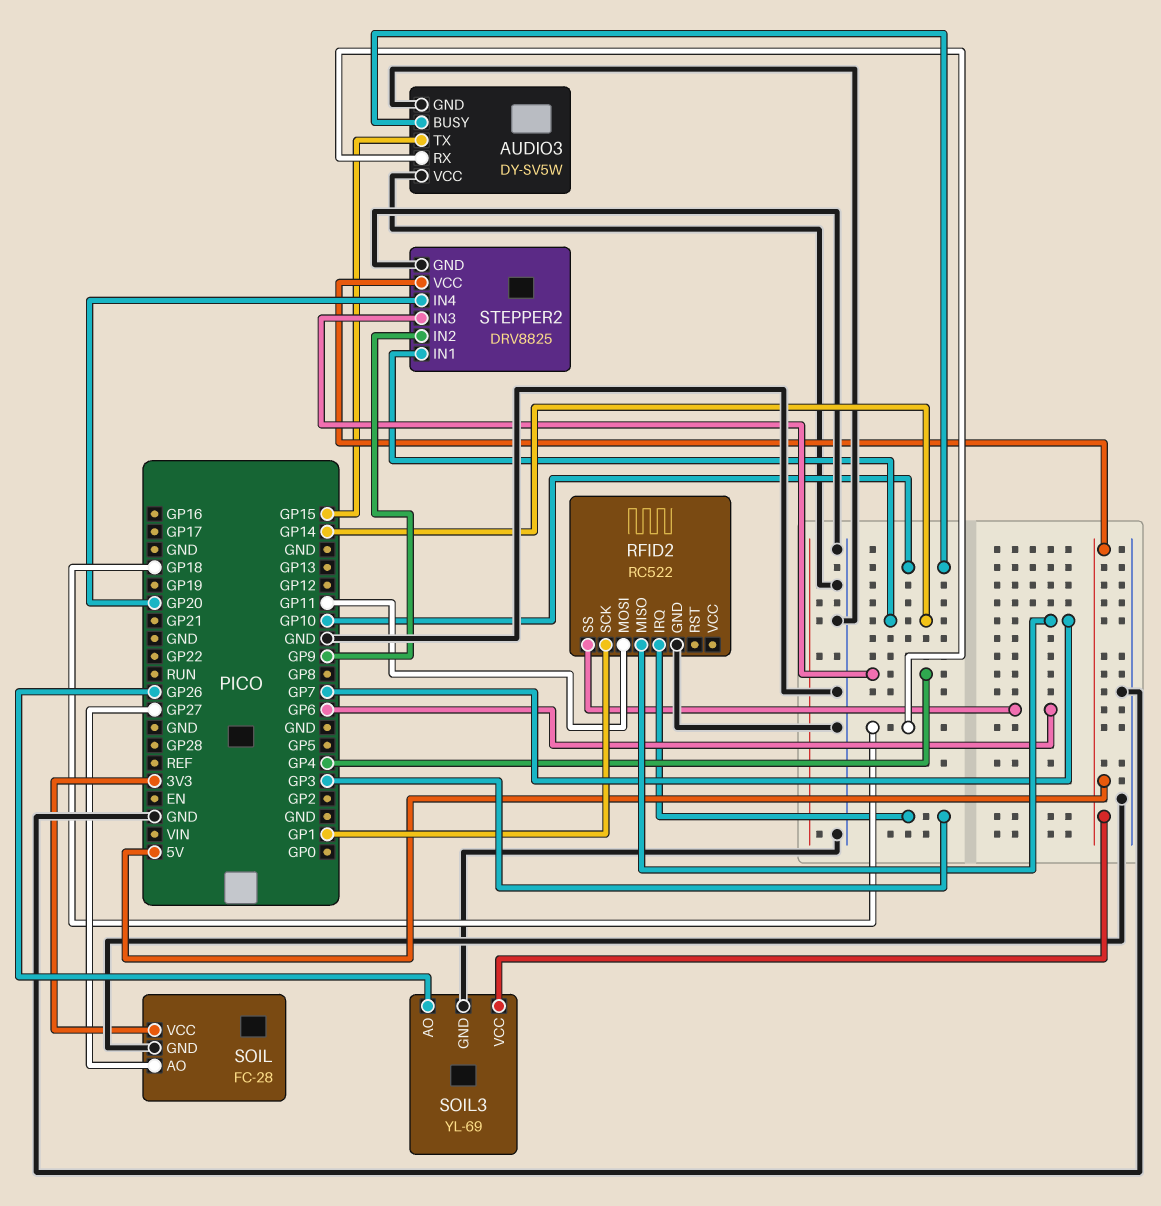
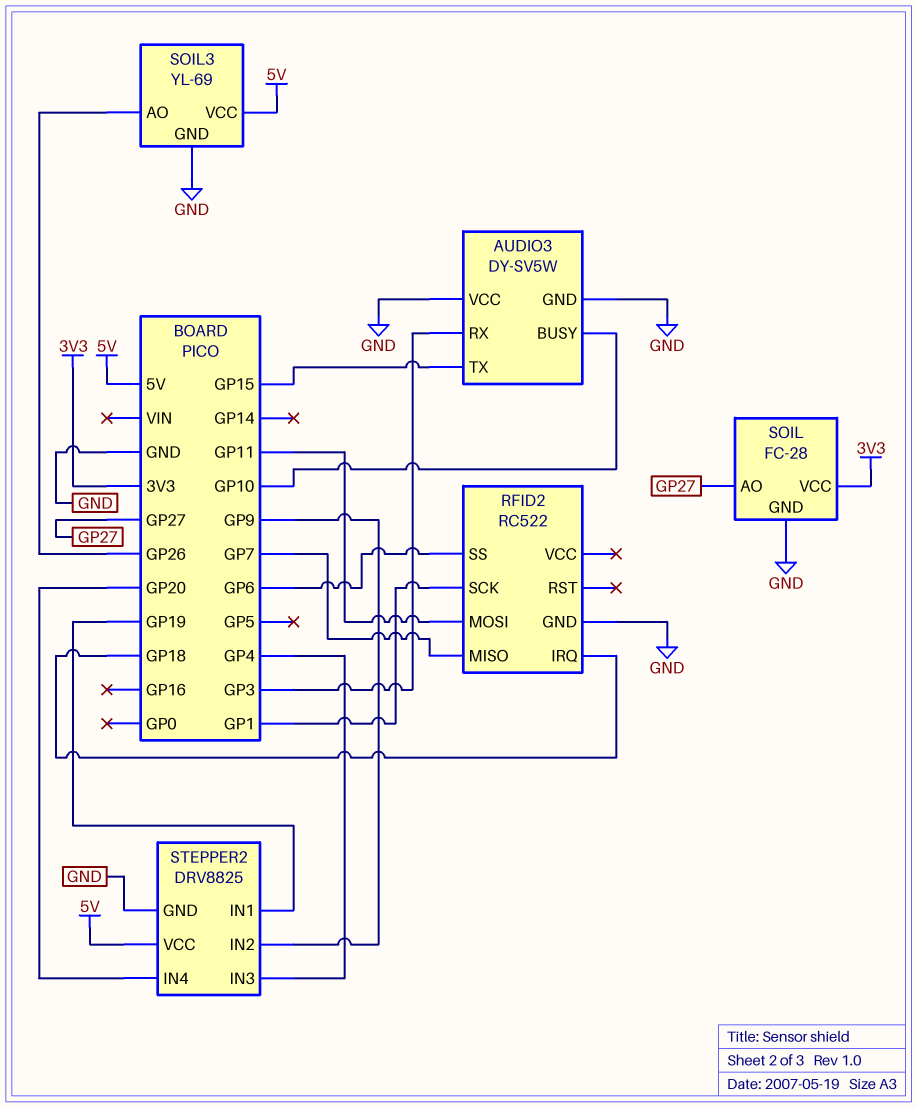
AUDIO3 pin RX: GP18 -> GP3
RFID2 pin IRQ: GP3 -> GP18
STEPPER2 pin IN1: GP14 -> GP19

